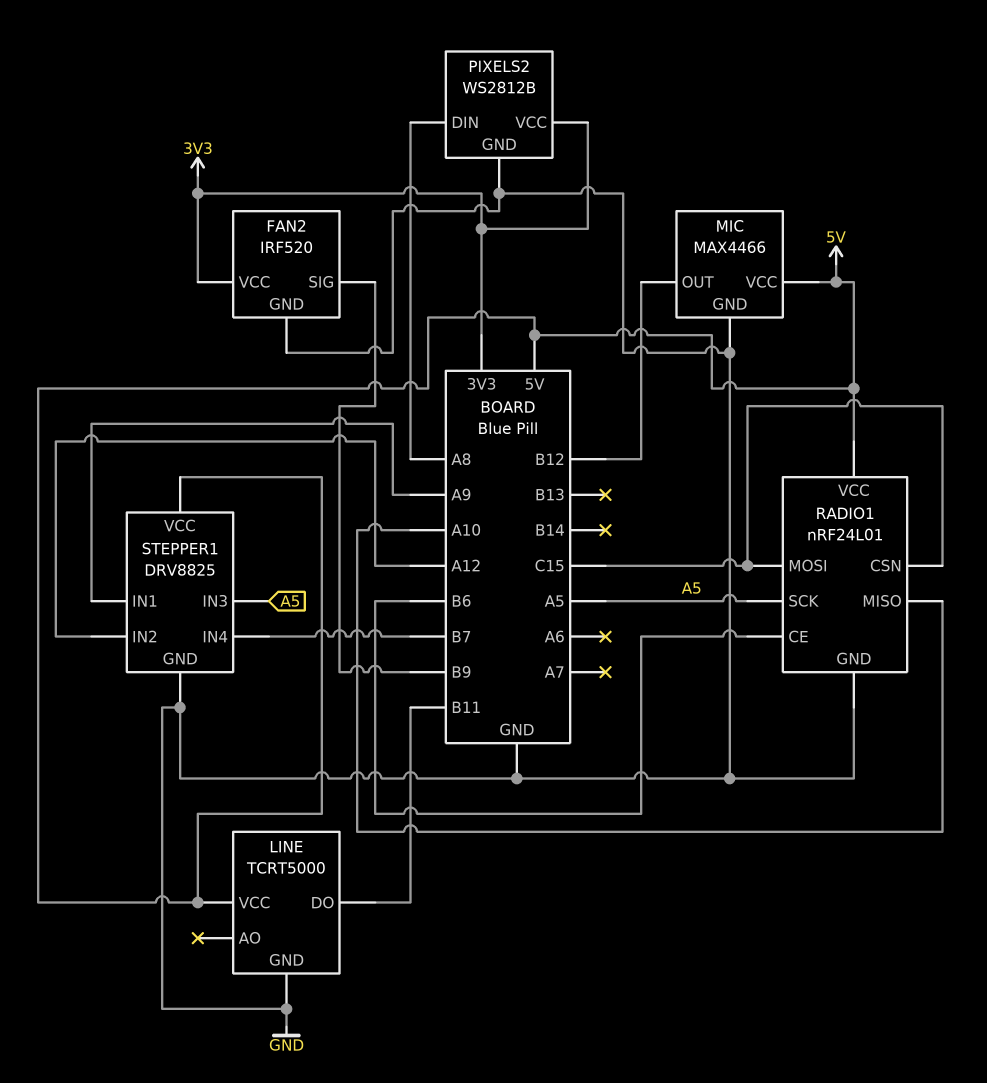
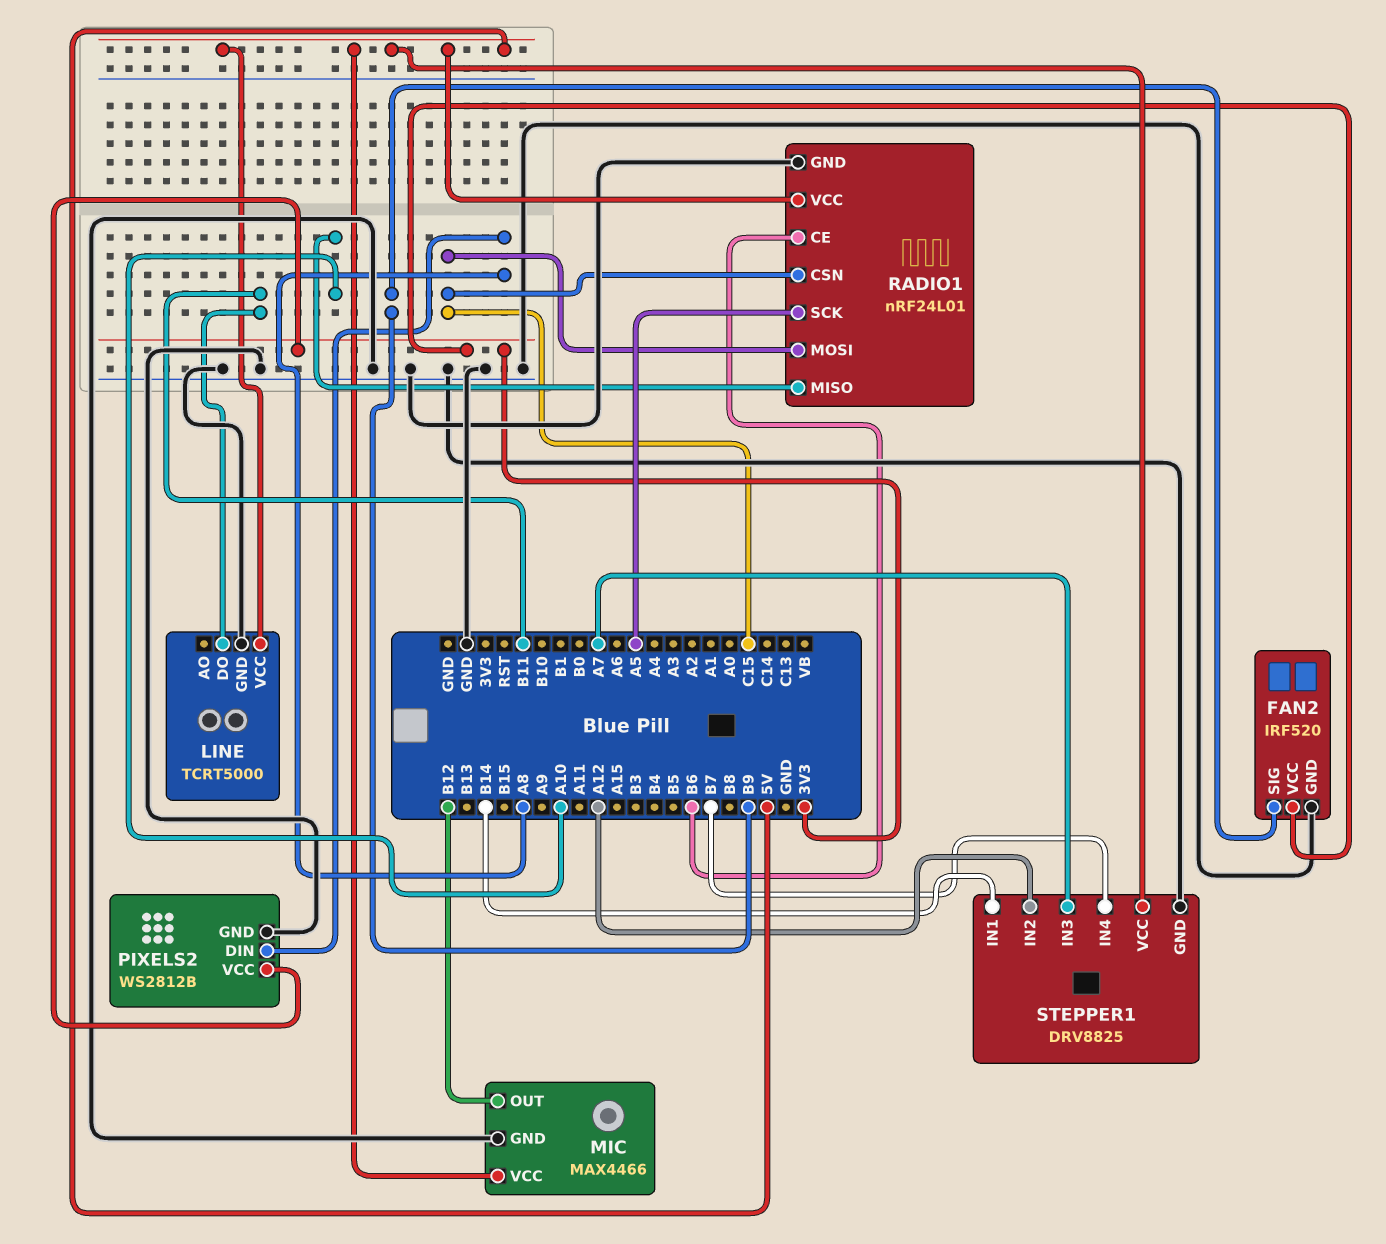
STEPPER1 pin IN1: A9 -> B14
STEPPER1 pin IN3: A5 -> A7

